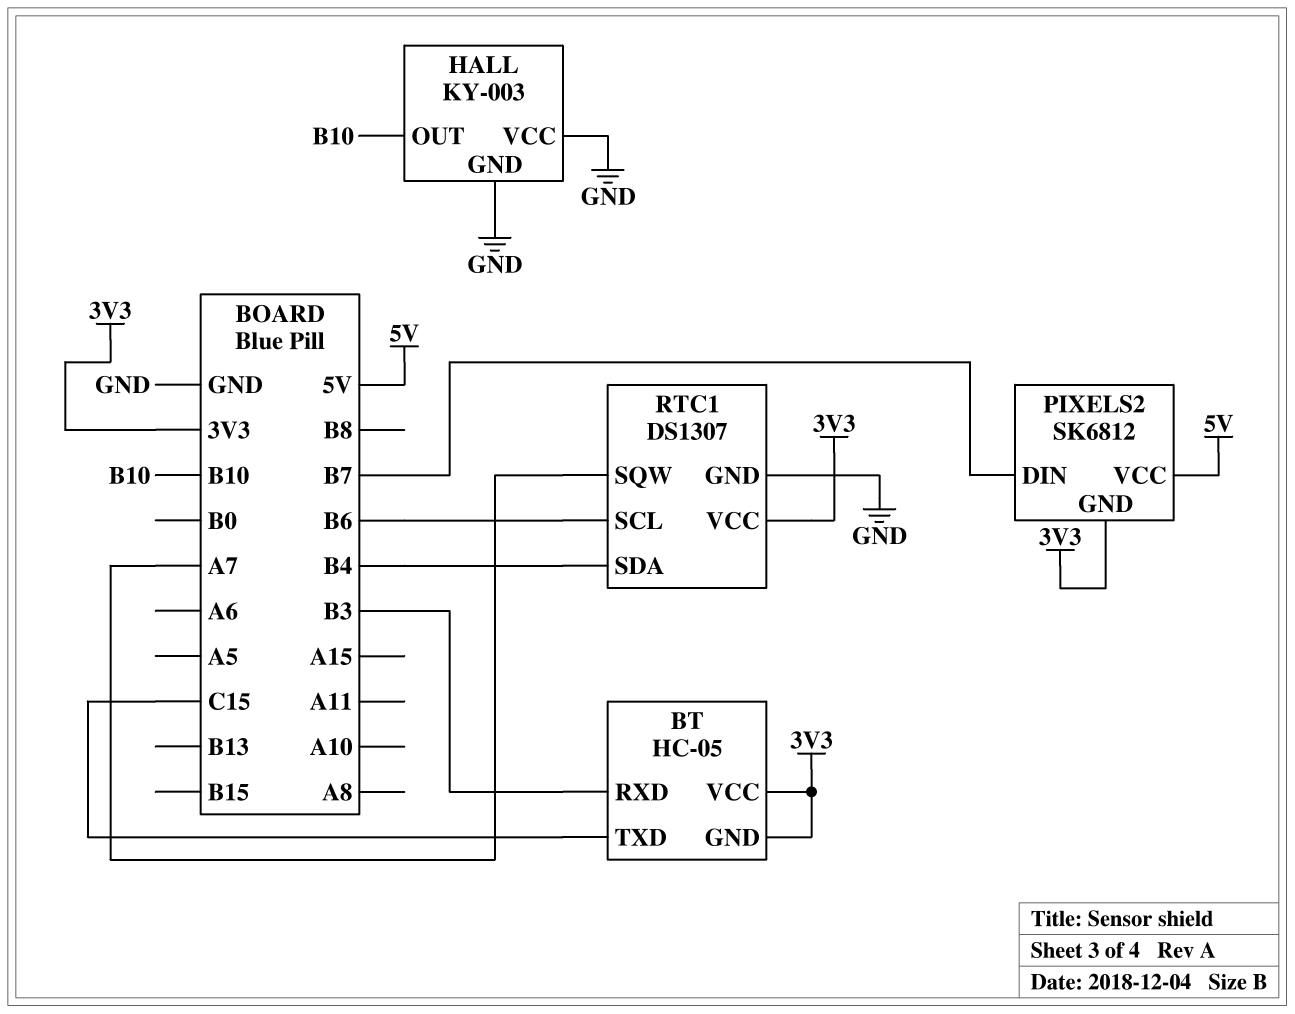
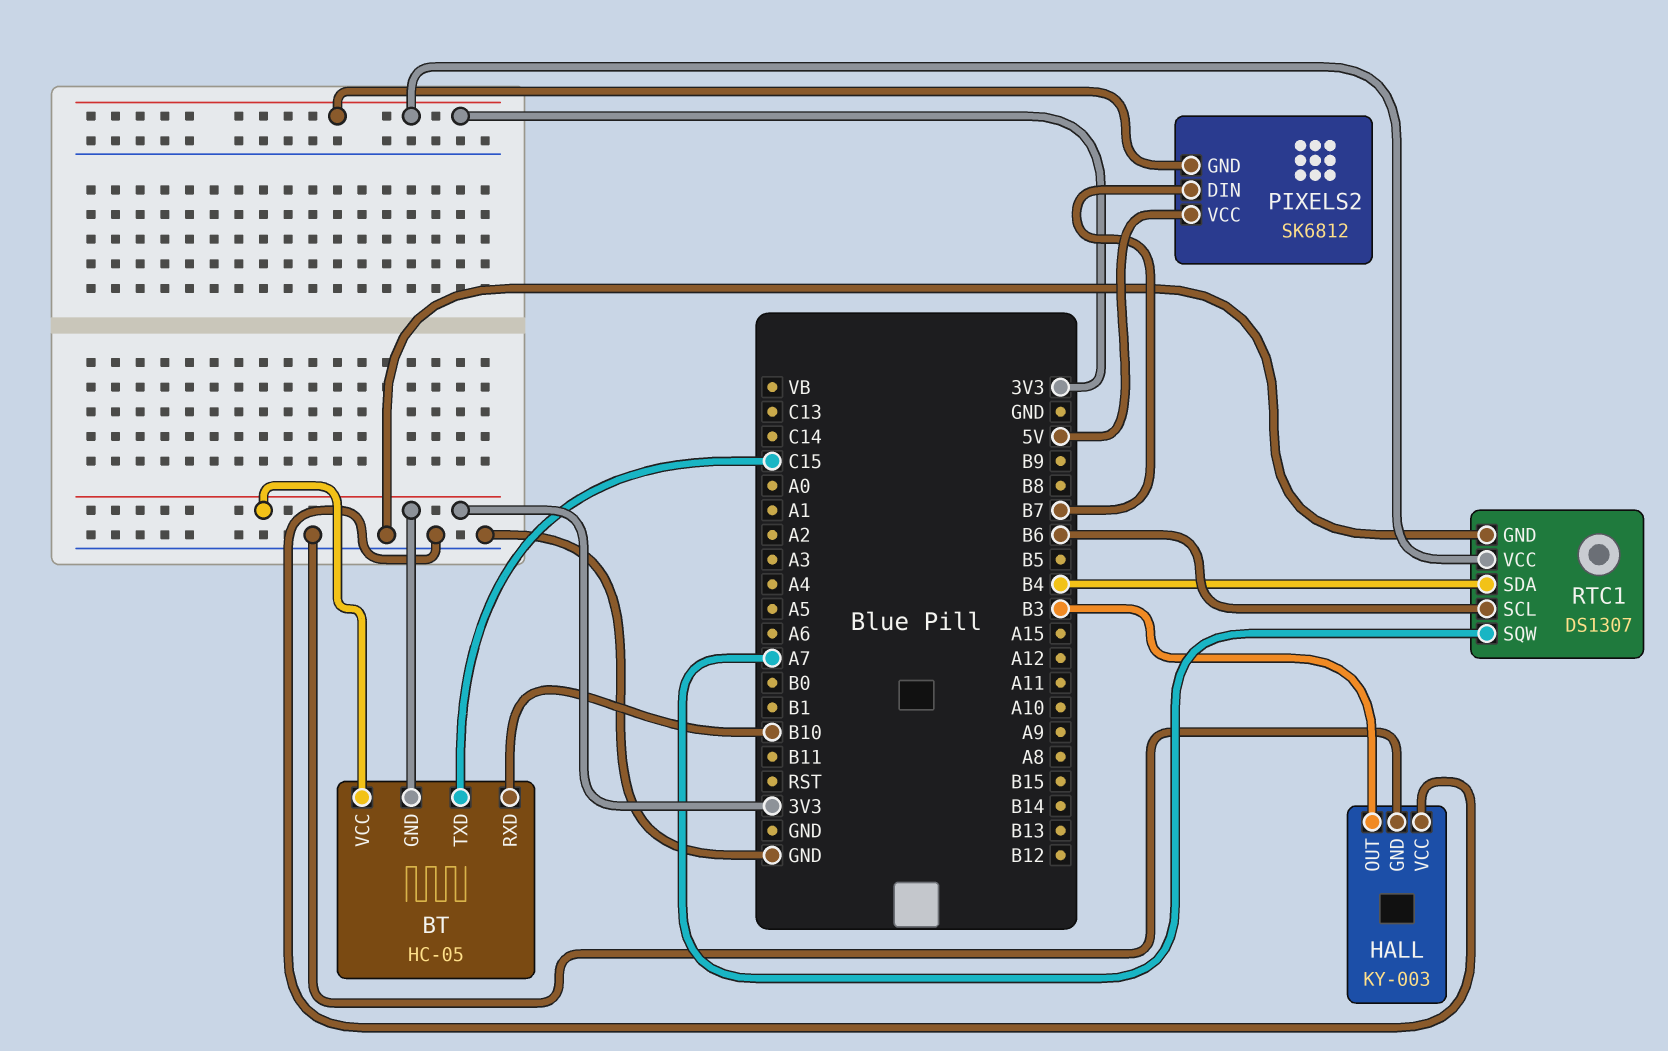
BT pin RXD: B3 -> B10
HALL pin OUT: B10 -> B3

